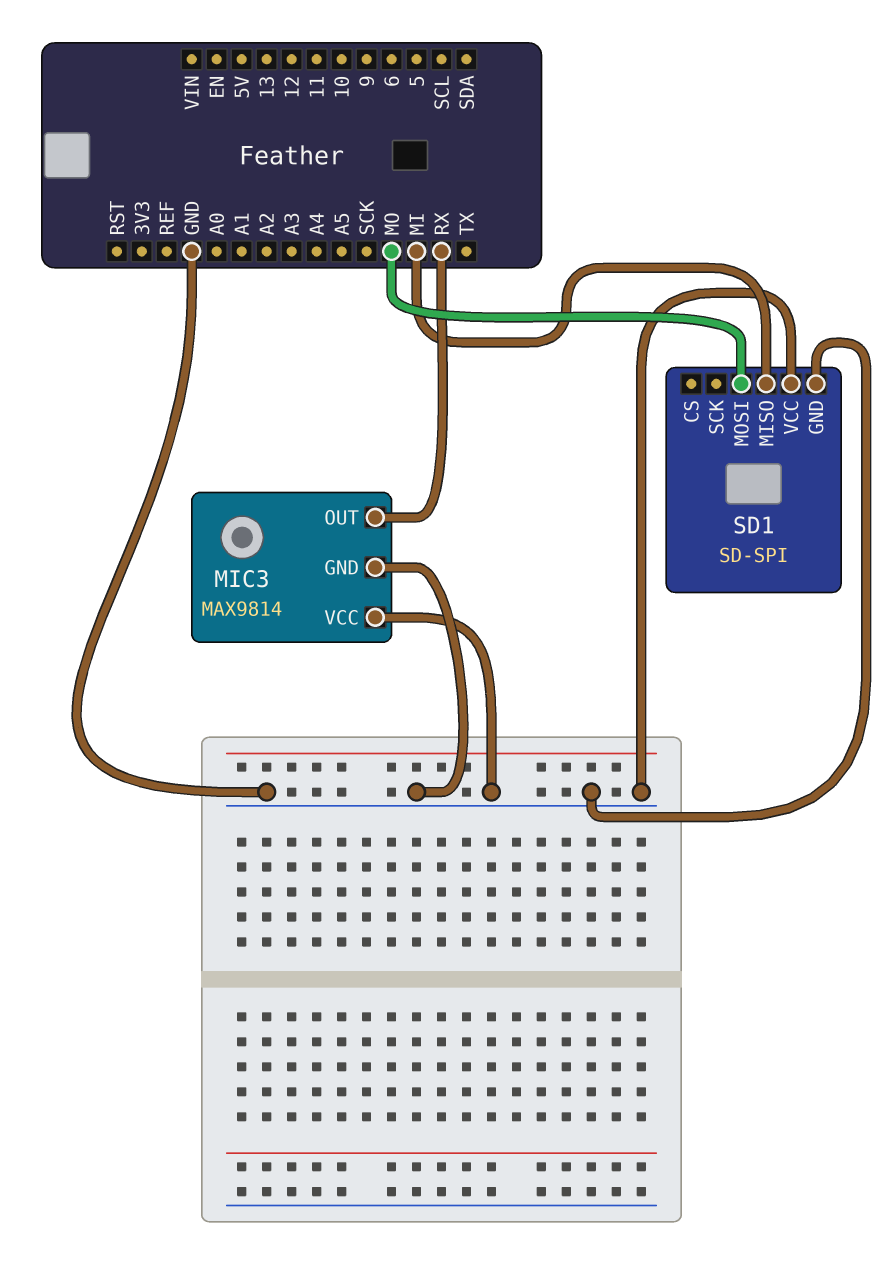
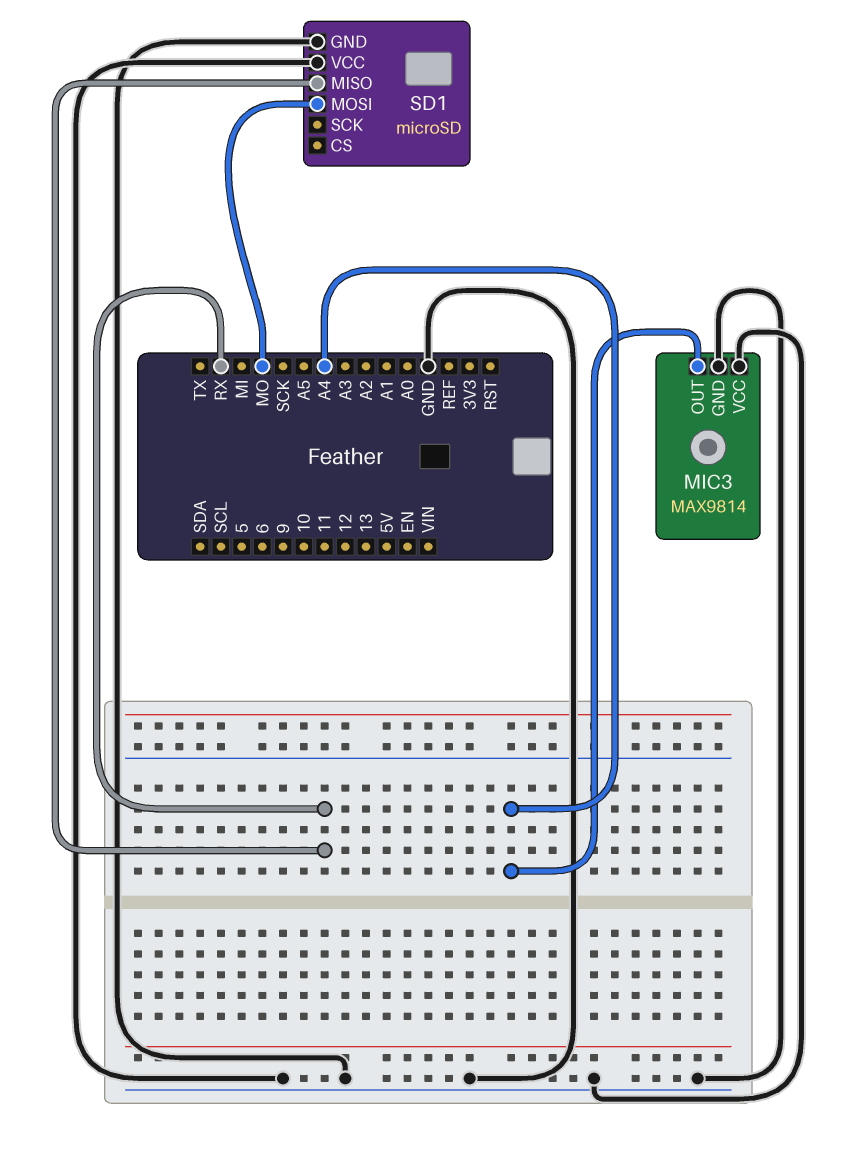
MIC3 pin OUT: RX -> A4
SD1: SD-SPI -> microSD
SD1 pin MISO: MI -> RX

